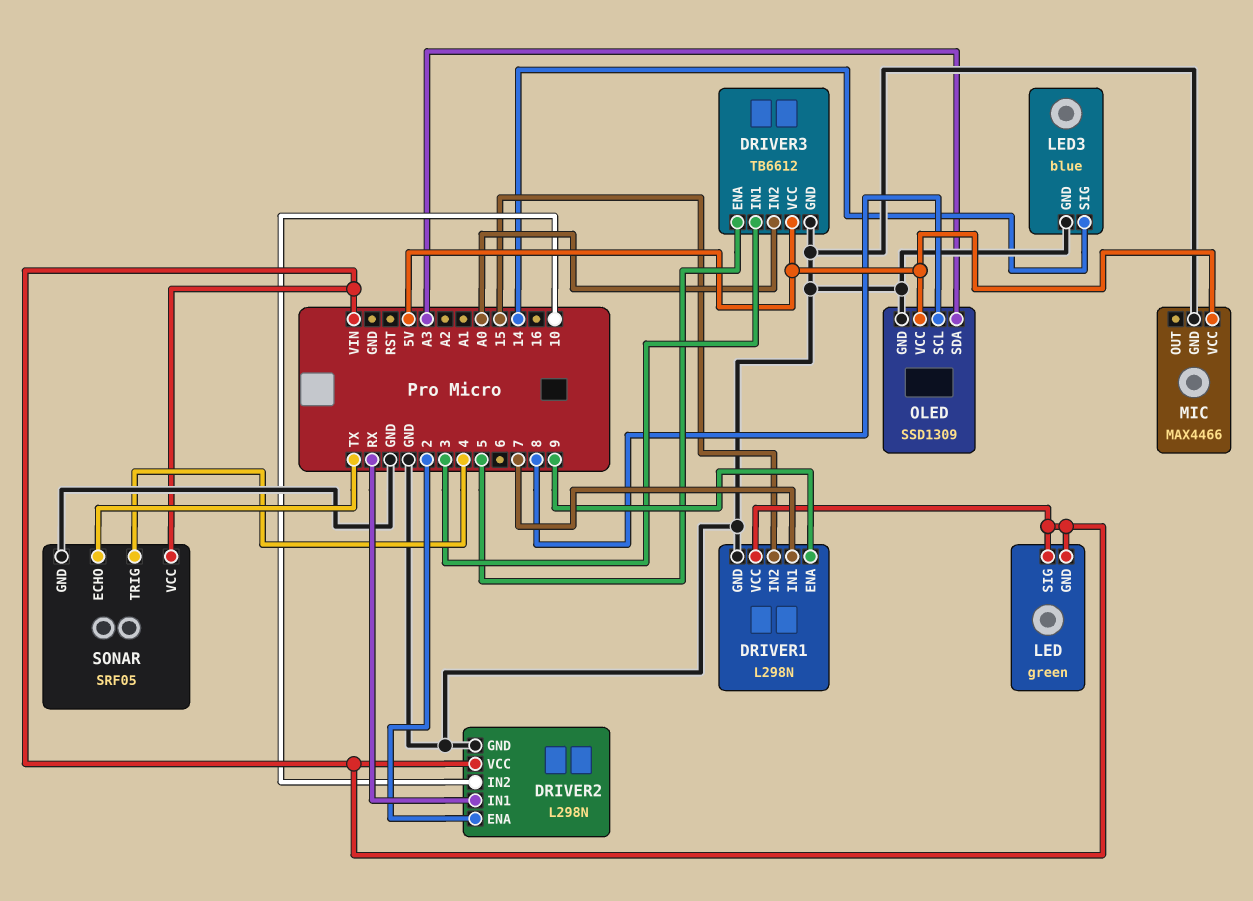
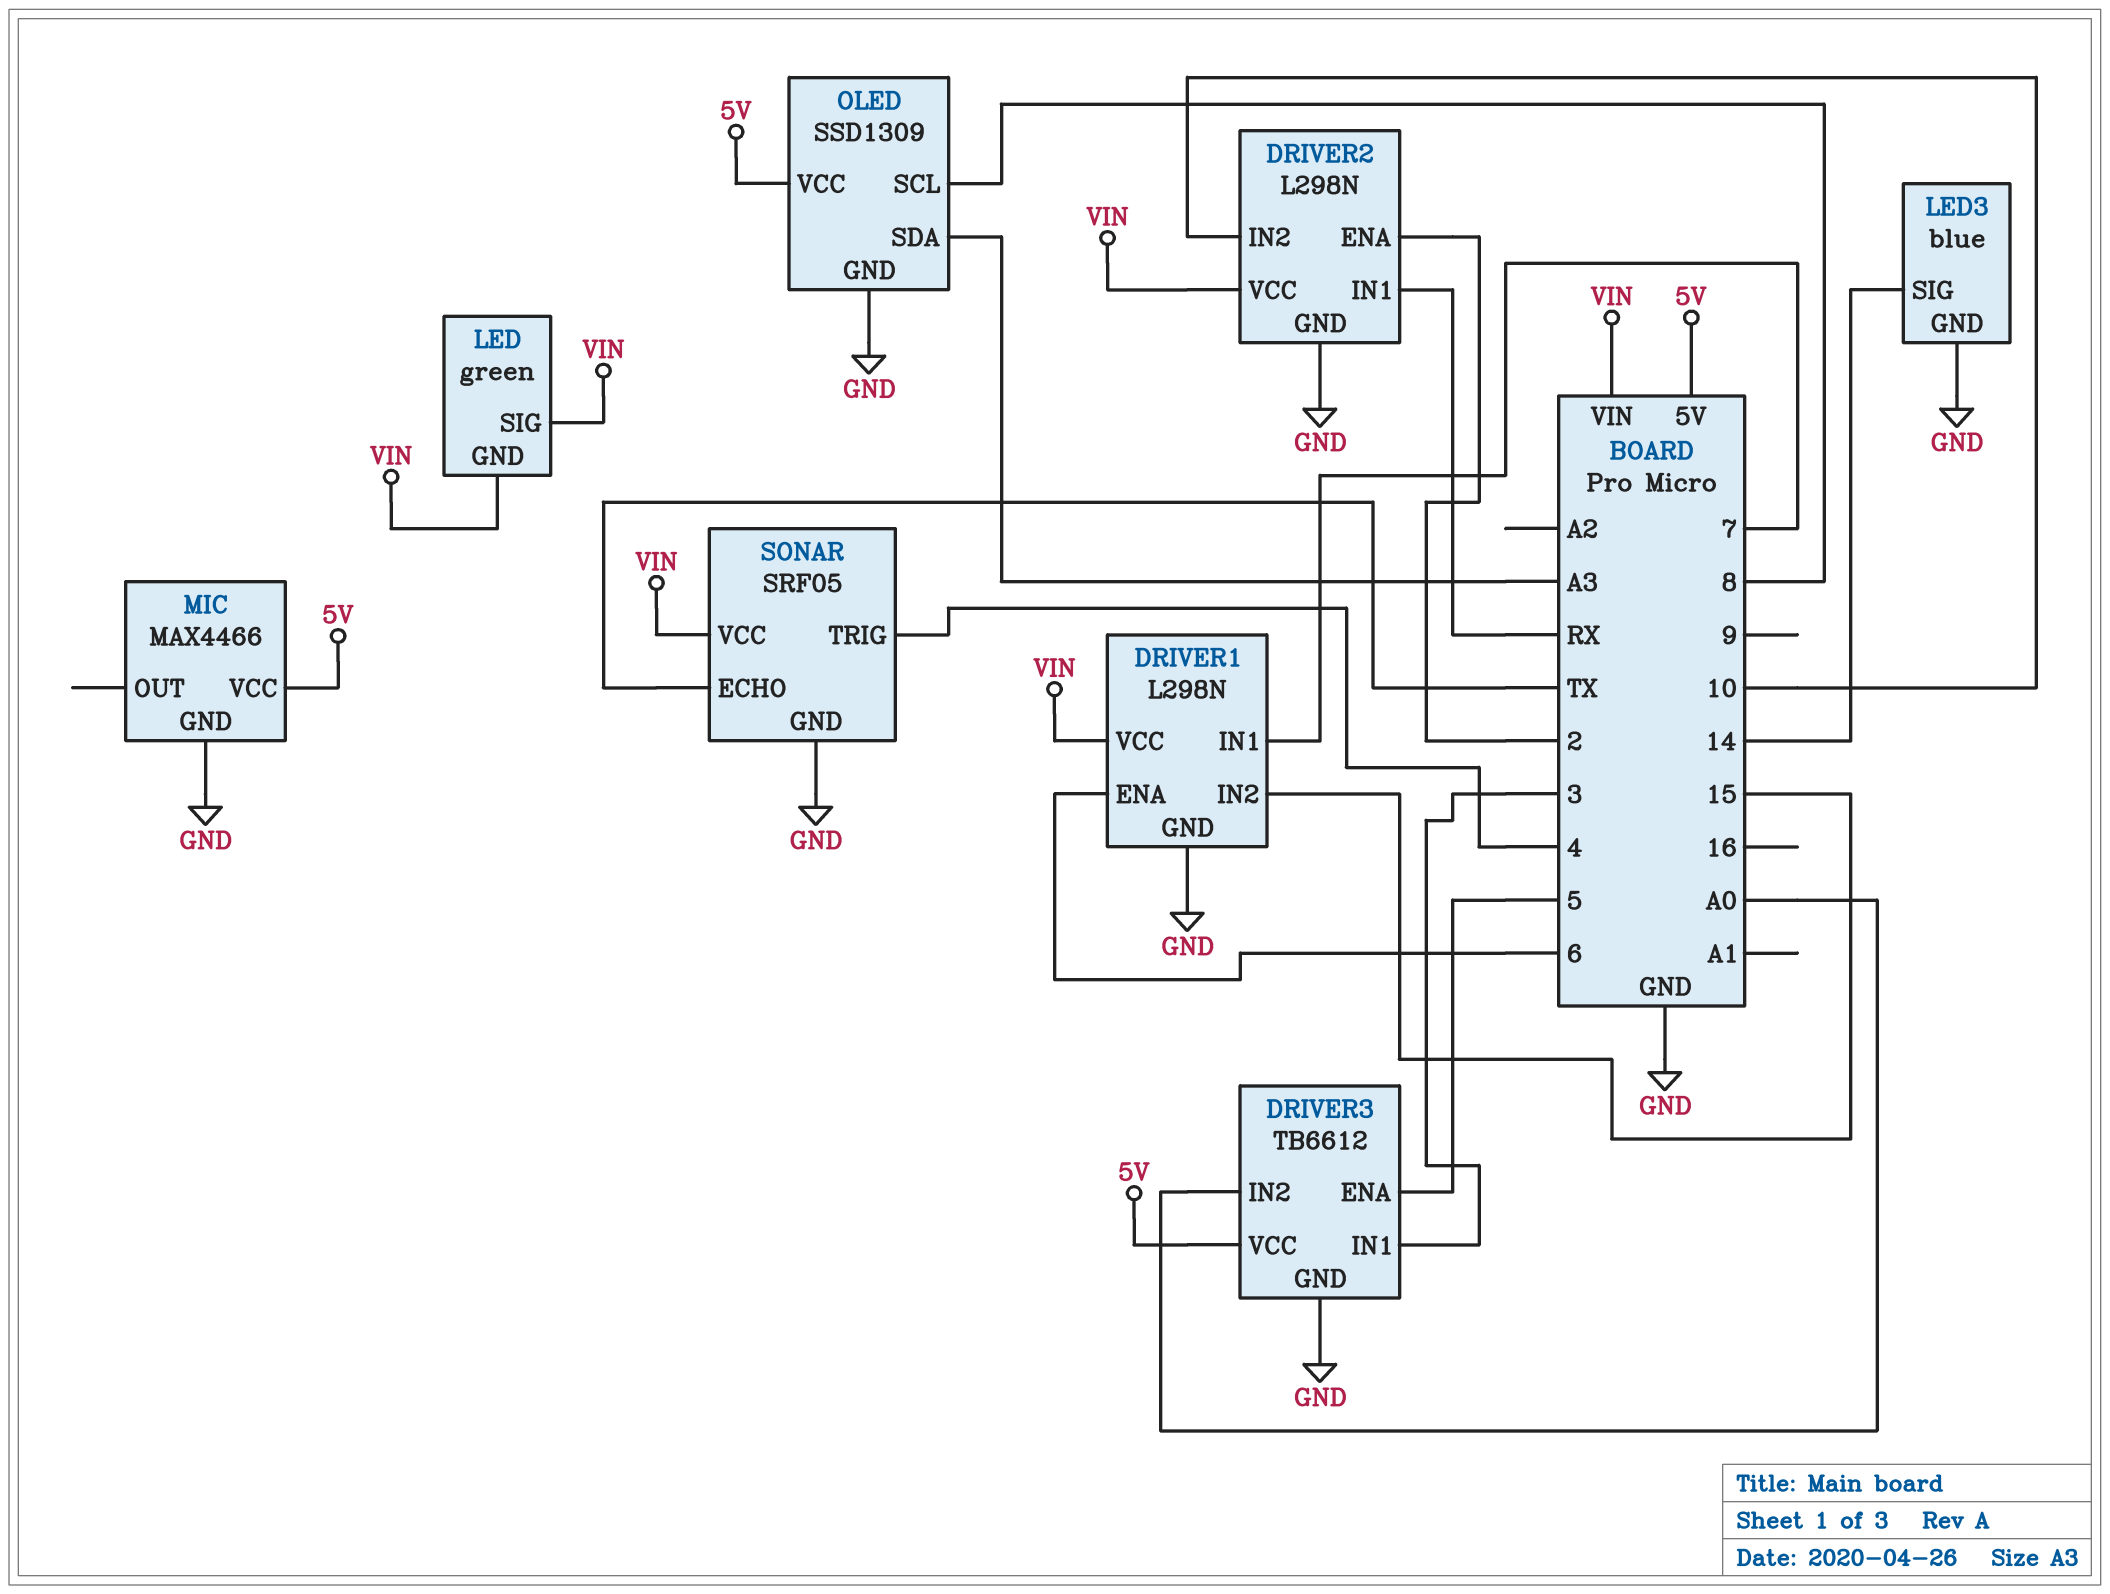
DRIVER1 pin ENA: 9 -> 6

